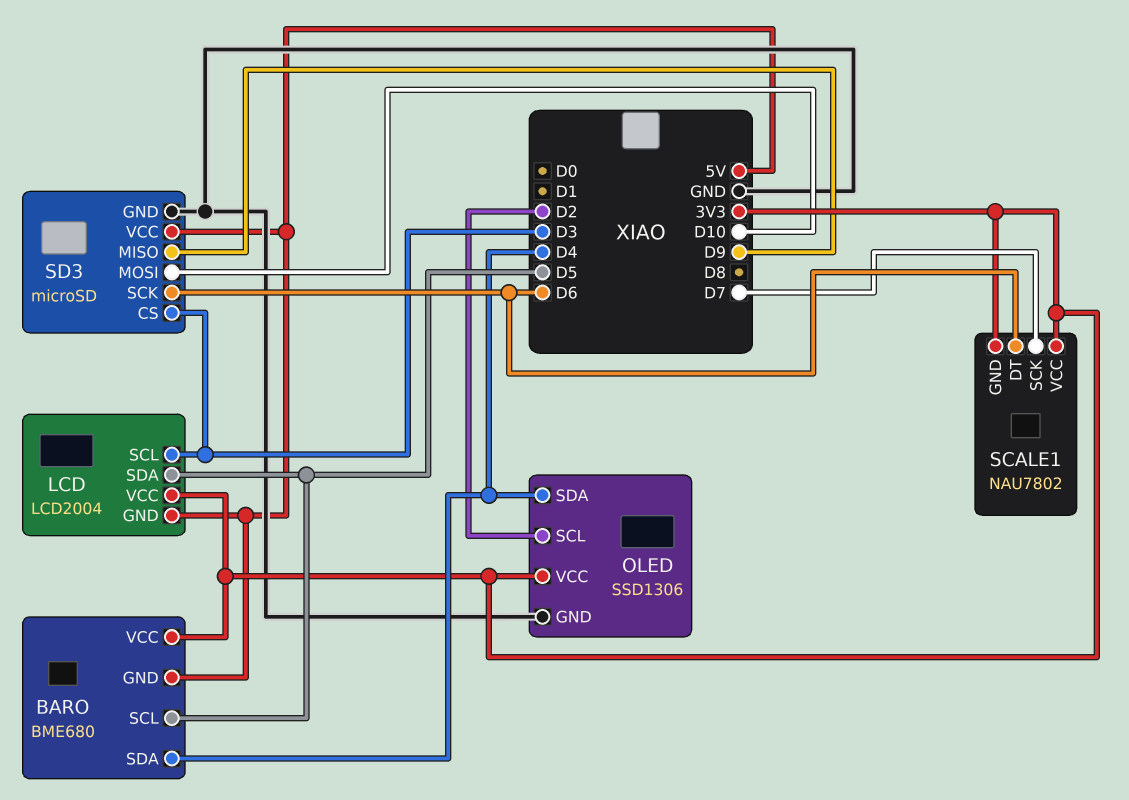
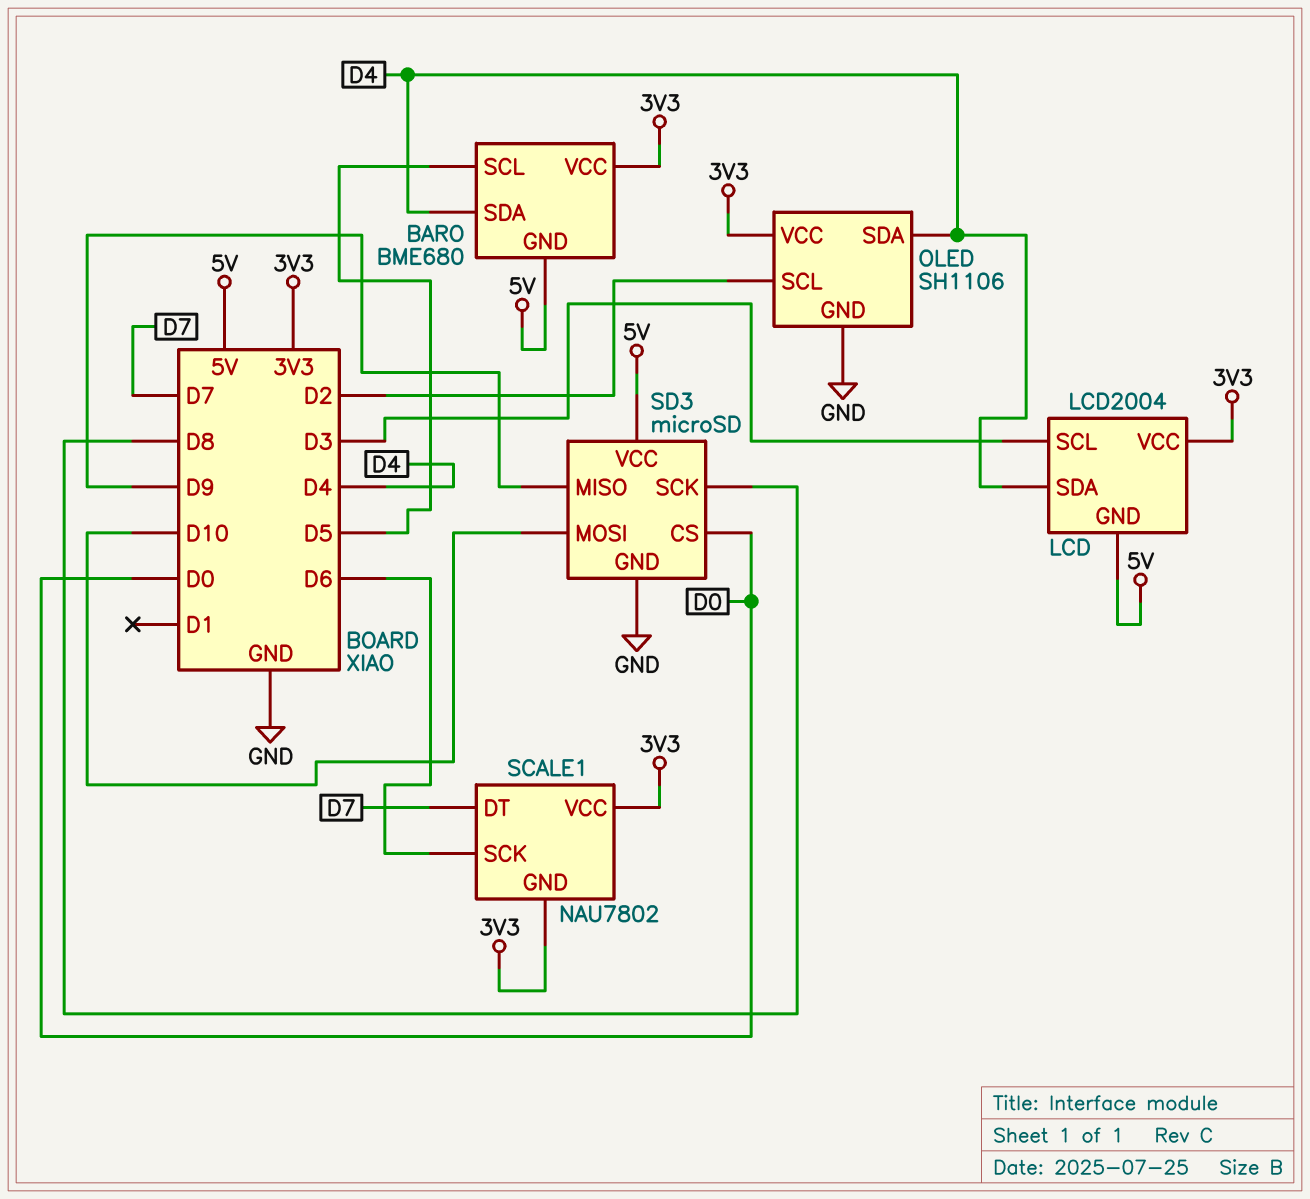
LCD pin SDA: D5 -> D4
OLED: SSD1306 -> SH1106
SCALE1 pin DT: D6 -> D7
SCALE1 pin SCK: D7 -> D6
SD3 pin CS: D3 -> D0
SD3 pin SCK: D6 -> D8

